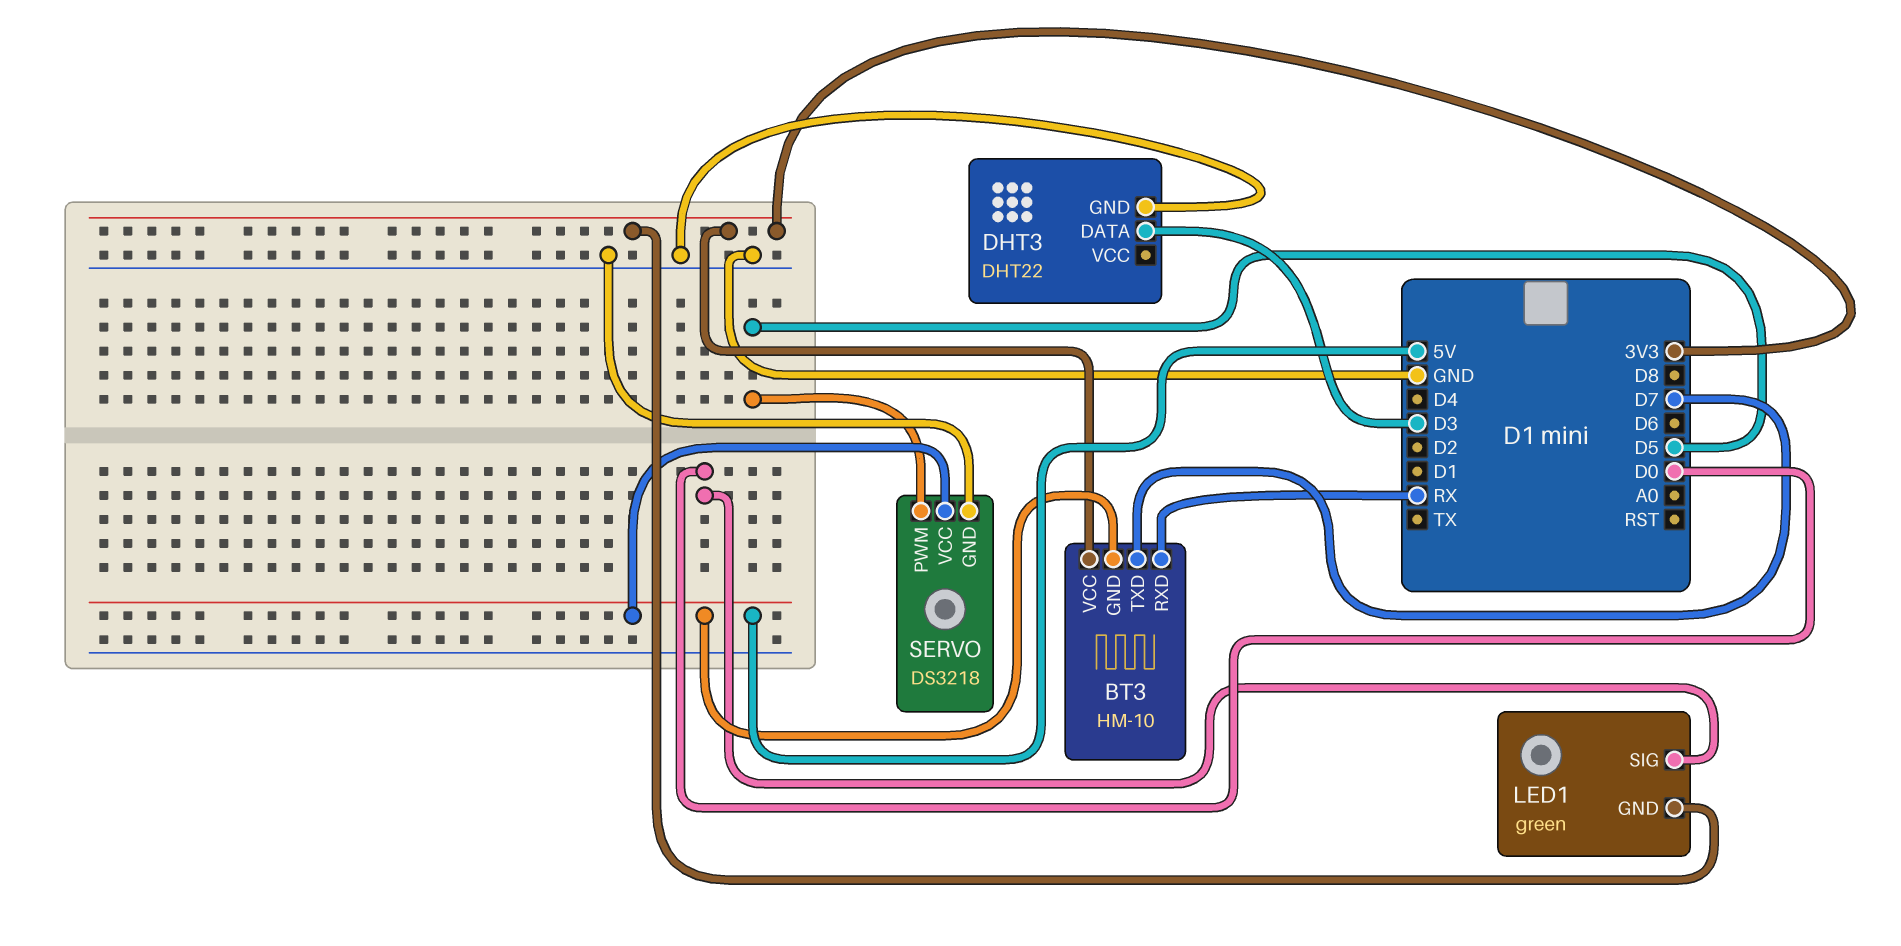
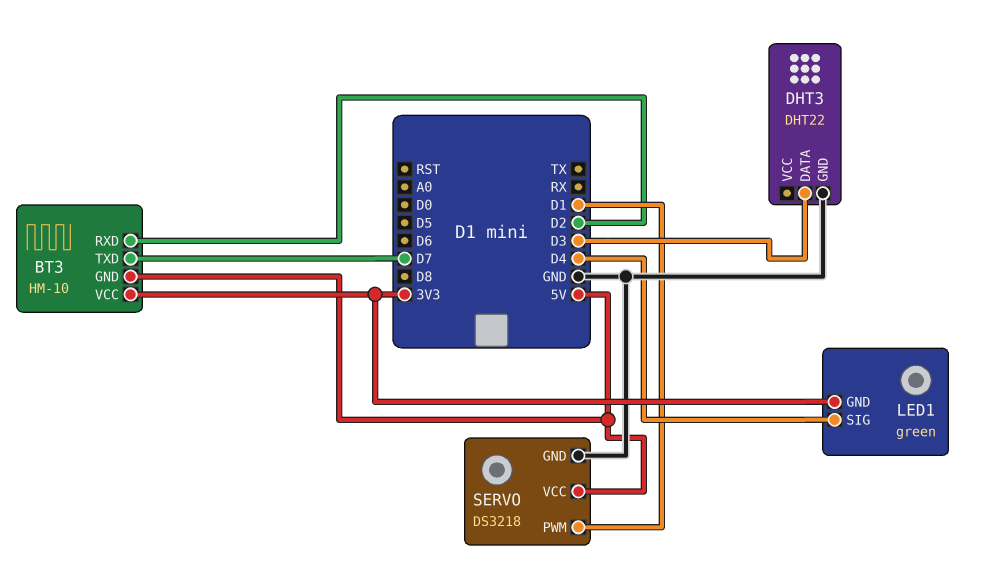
BT3 pin RXD: RX -> D2
LED1 pin SIG: D0 -> D4
SERVO pin PWM: D5 -> D1

